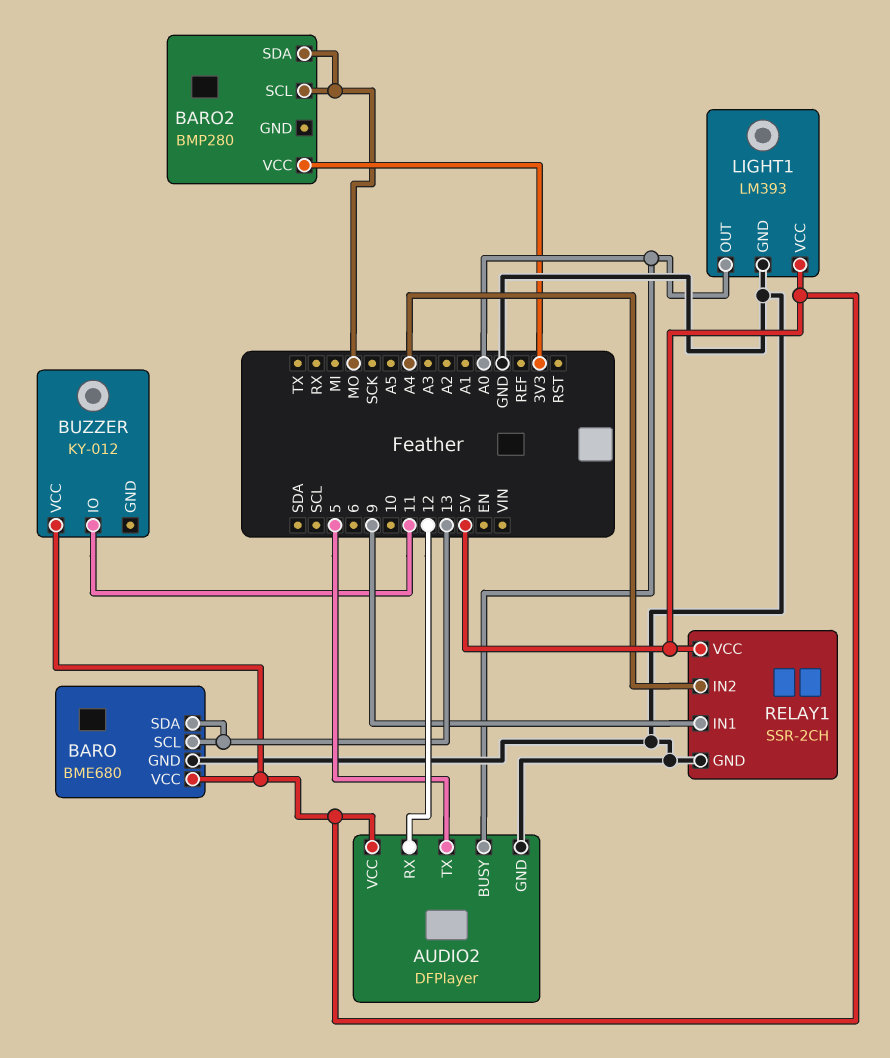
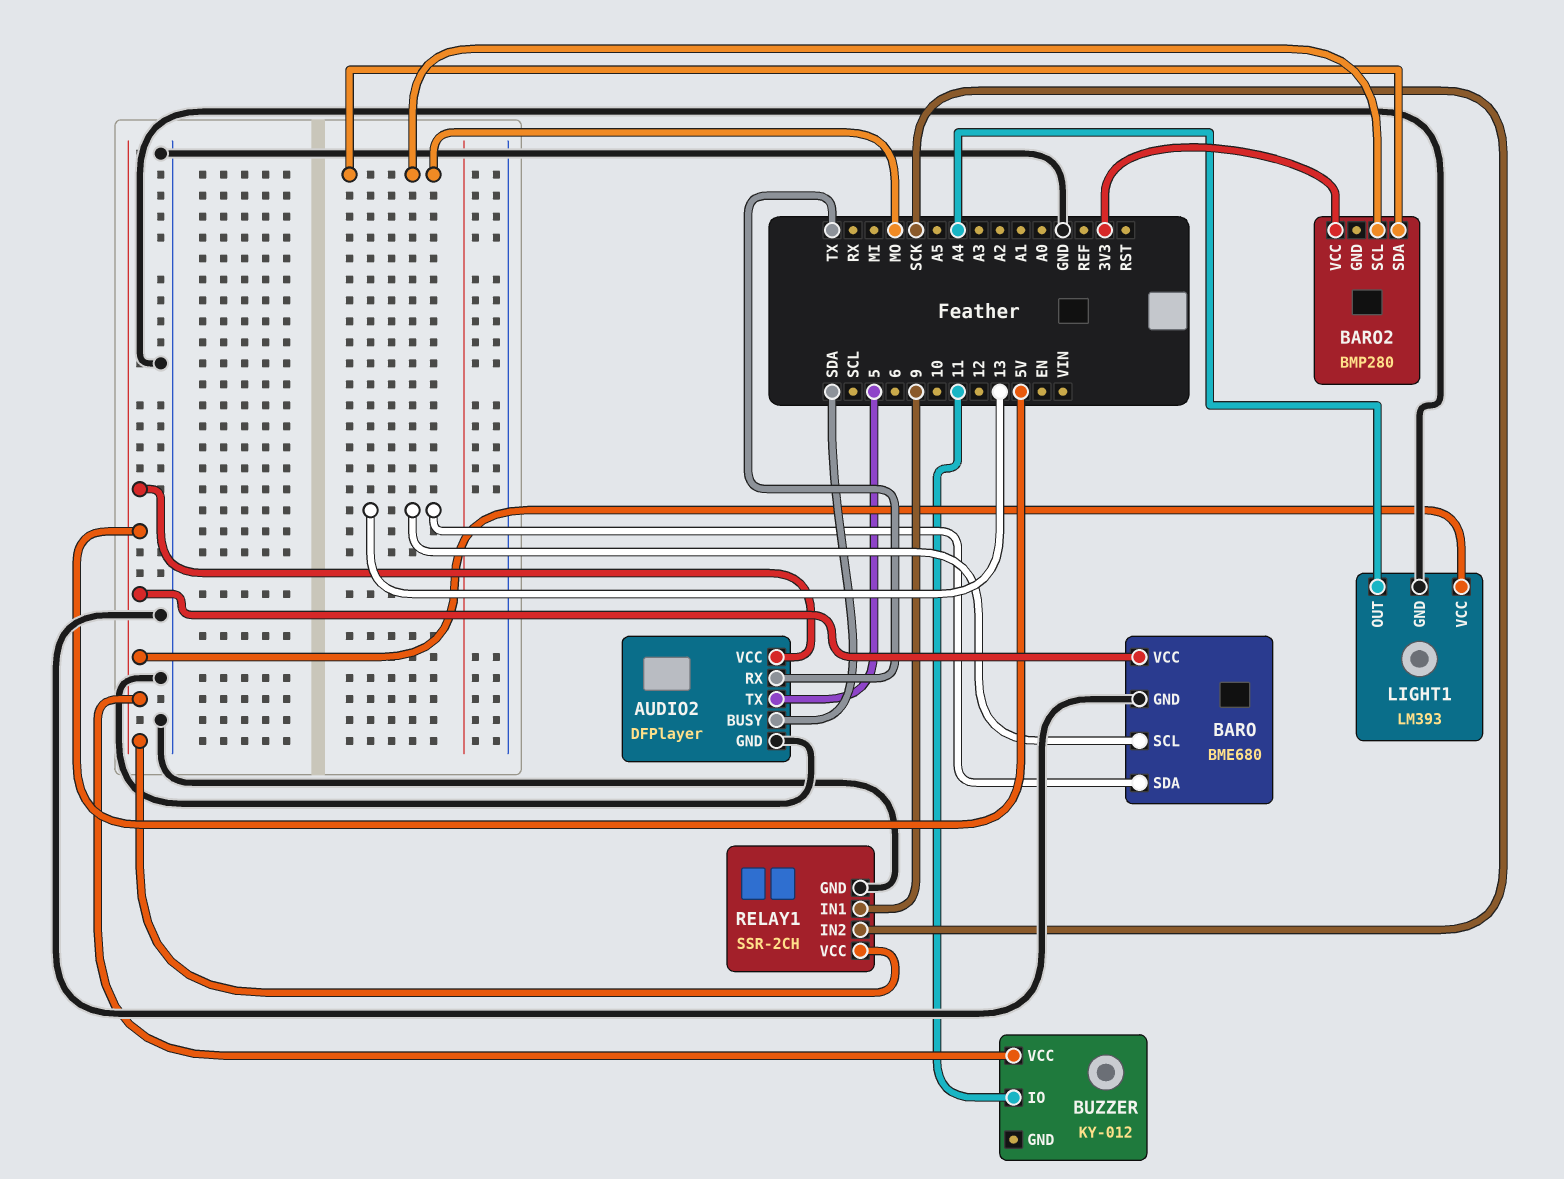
AUDIO2 pin BUSY: A0 -> SDA
AUDIO2 pin RX: 12 -> TX
LIGHT1 pin OUT: A0 -> A4
RELAY1 pin IN2: A4 -> SCK

